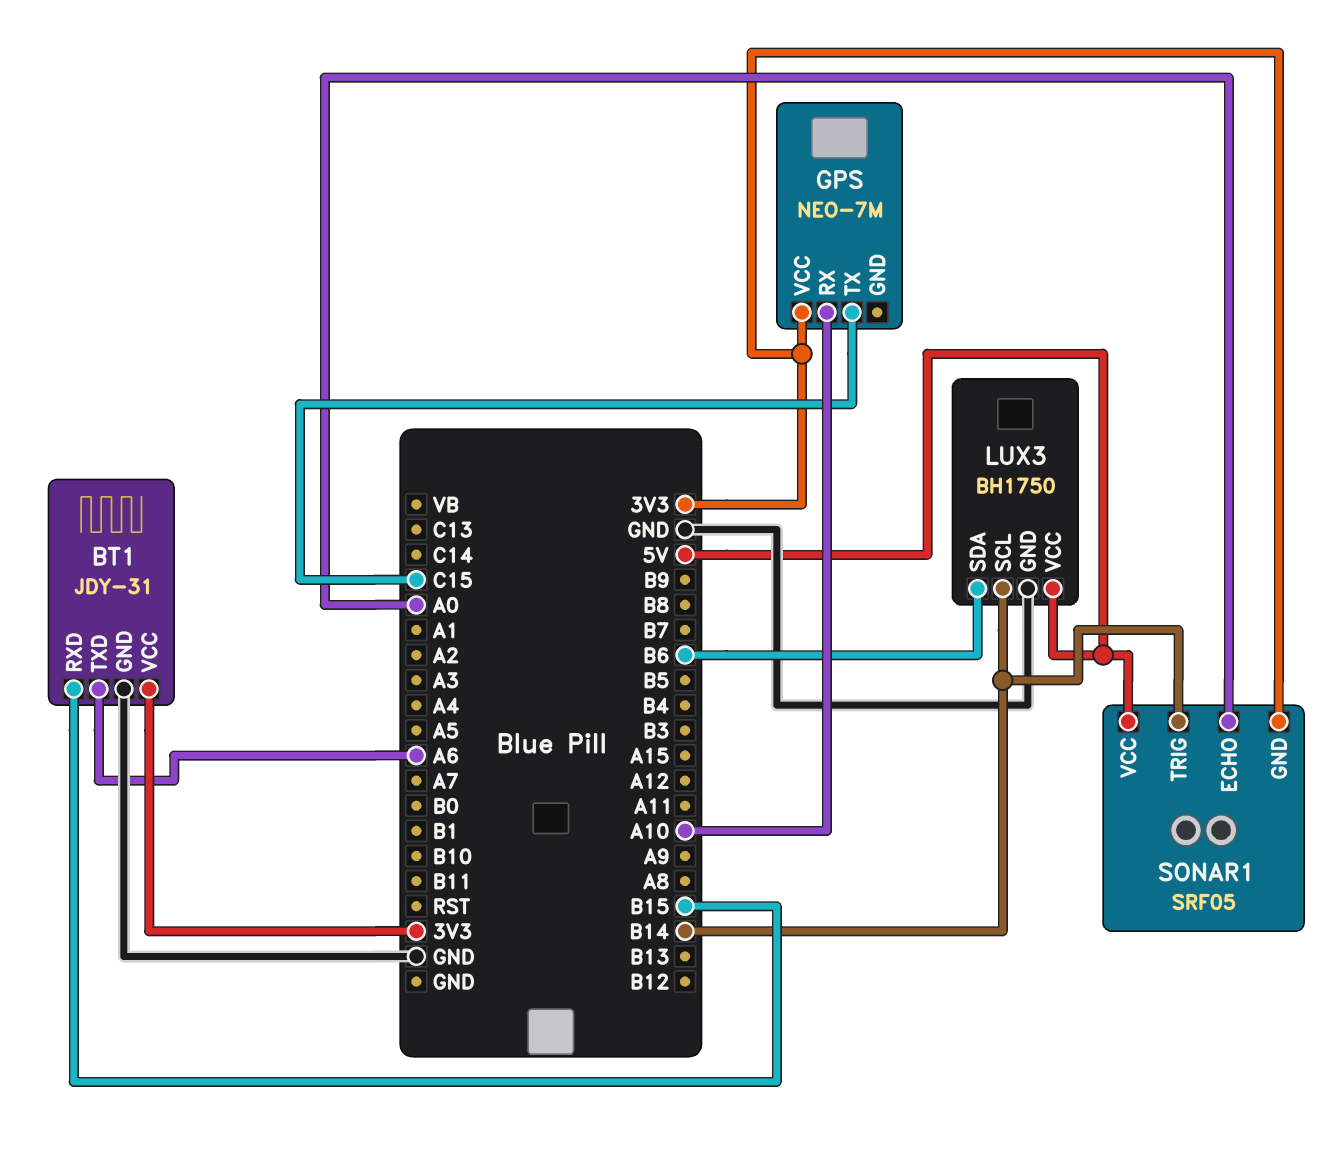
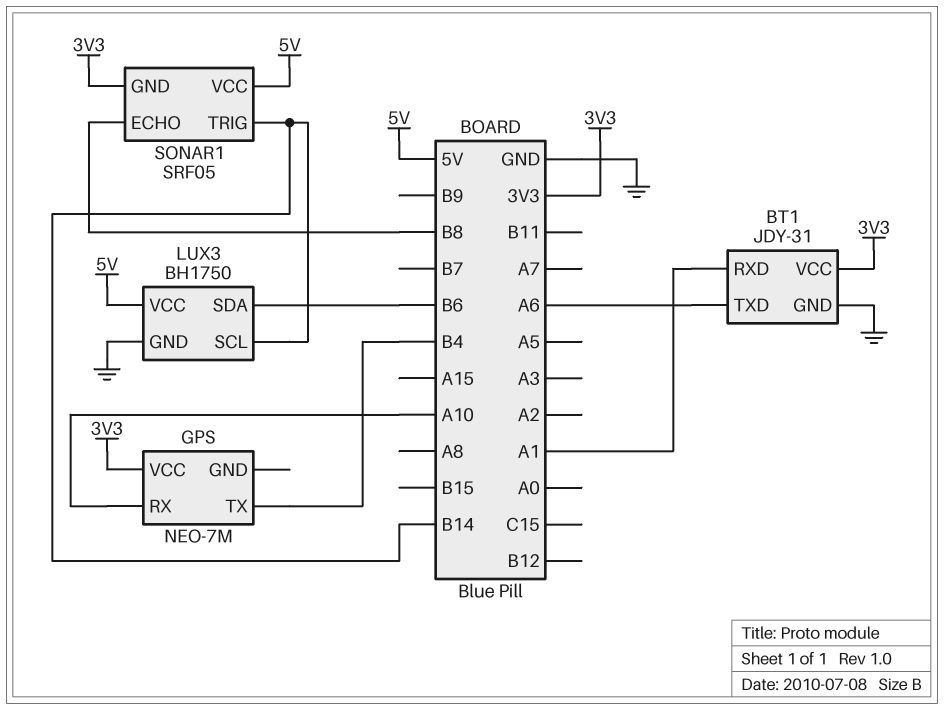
BT1 pin RXD: B15 -> A1
GPS pin TX: C15 -> B4
SONAR1 pin ECHO: A0 -> B8

